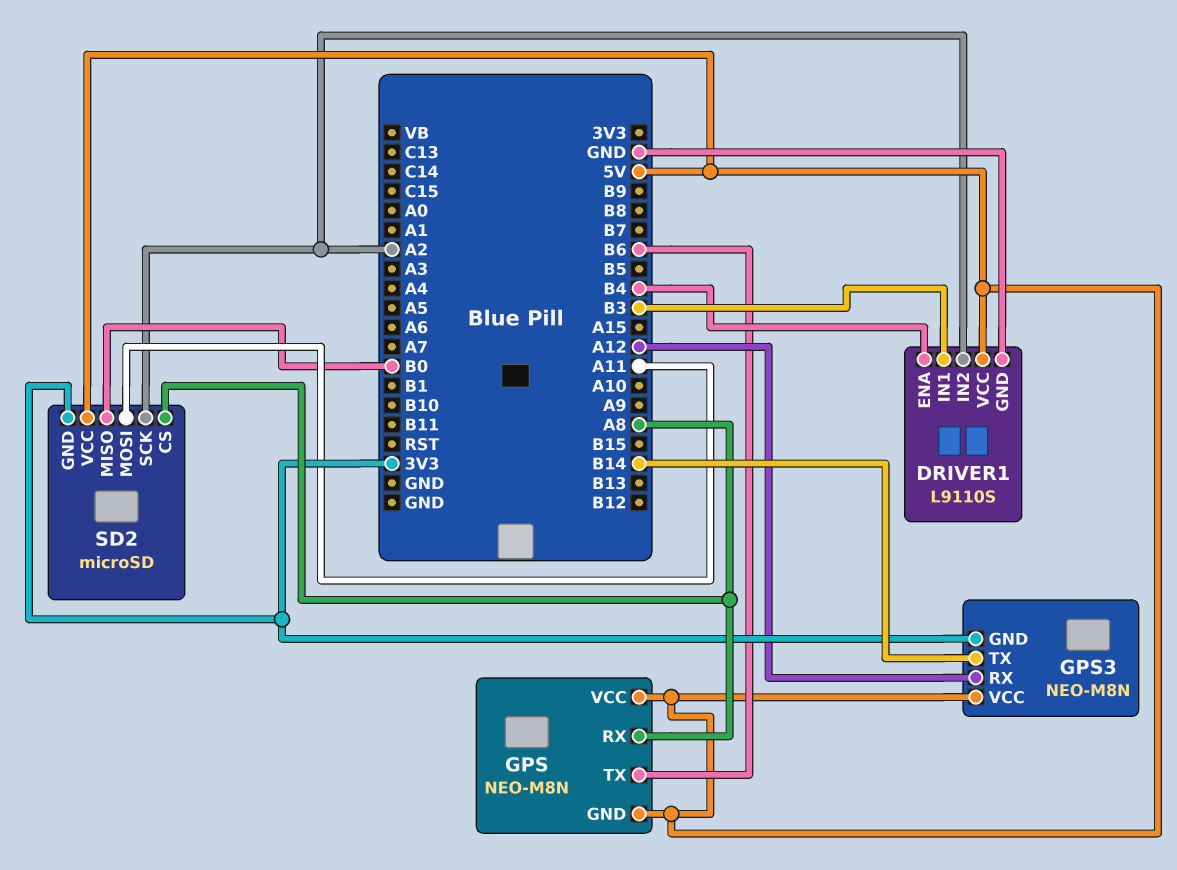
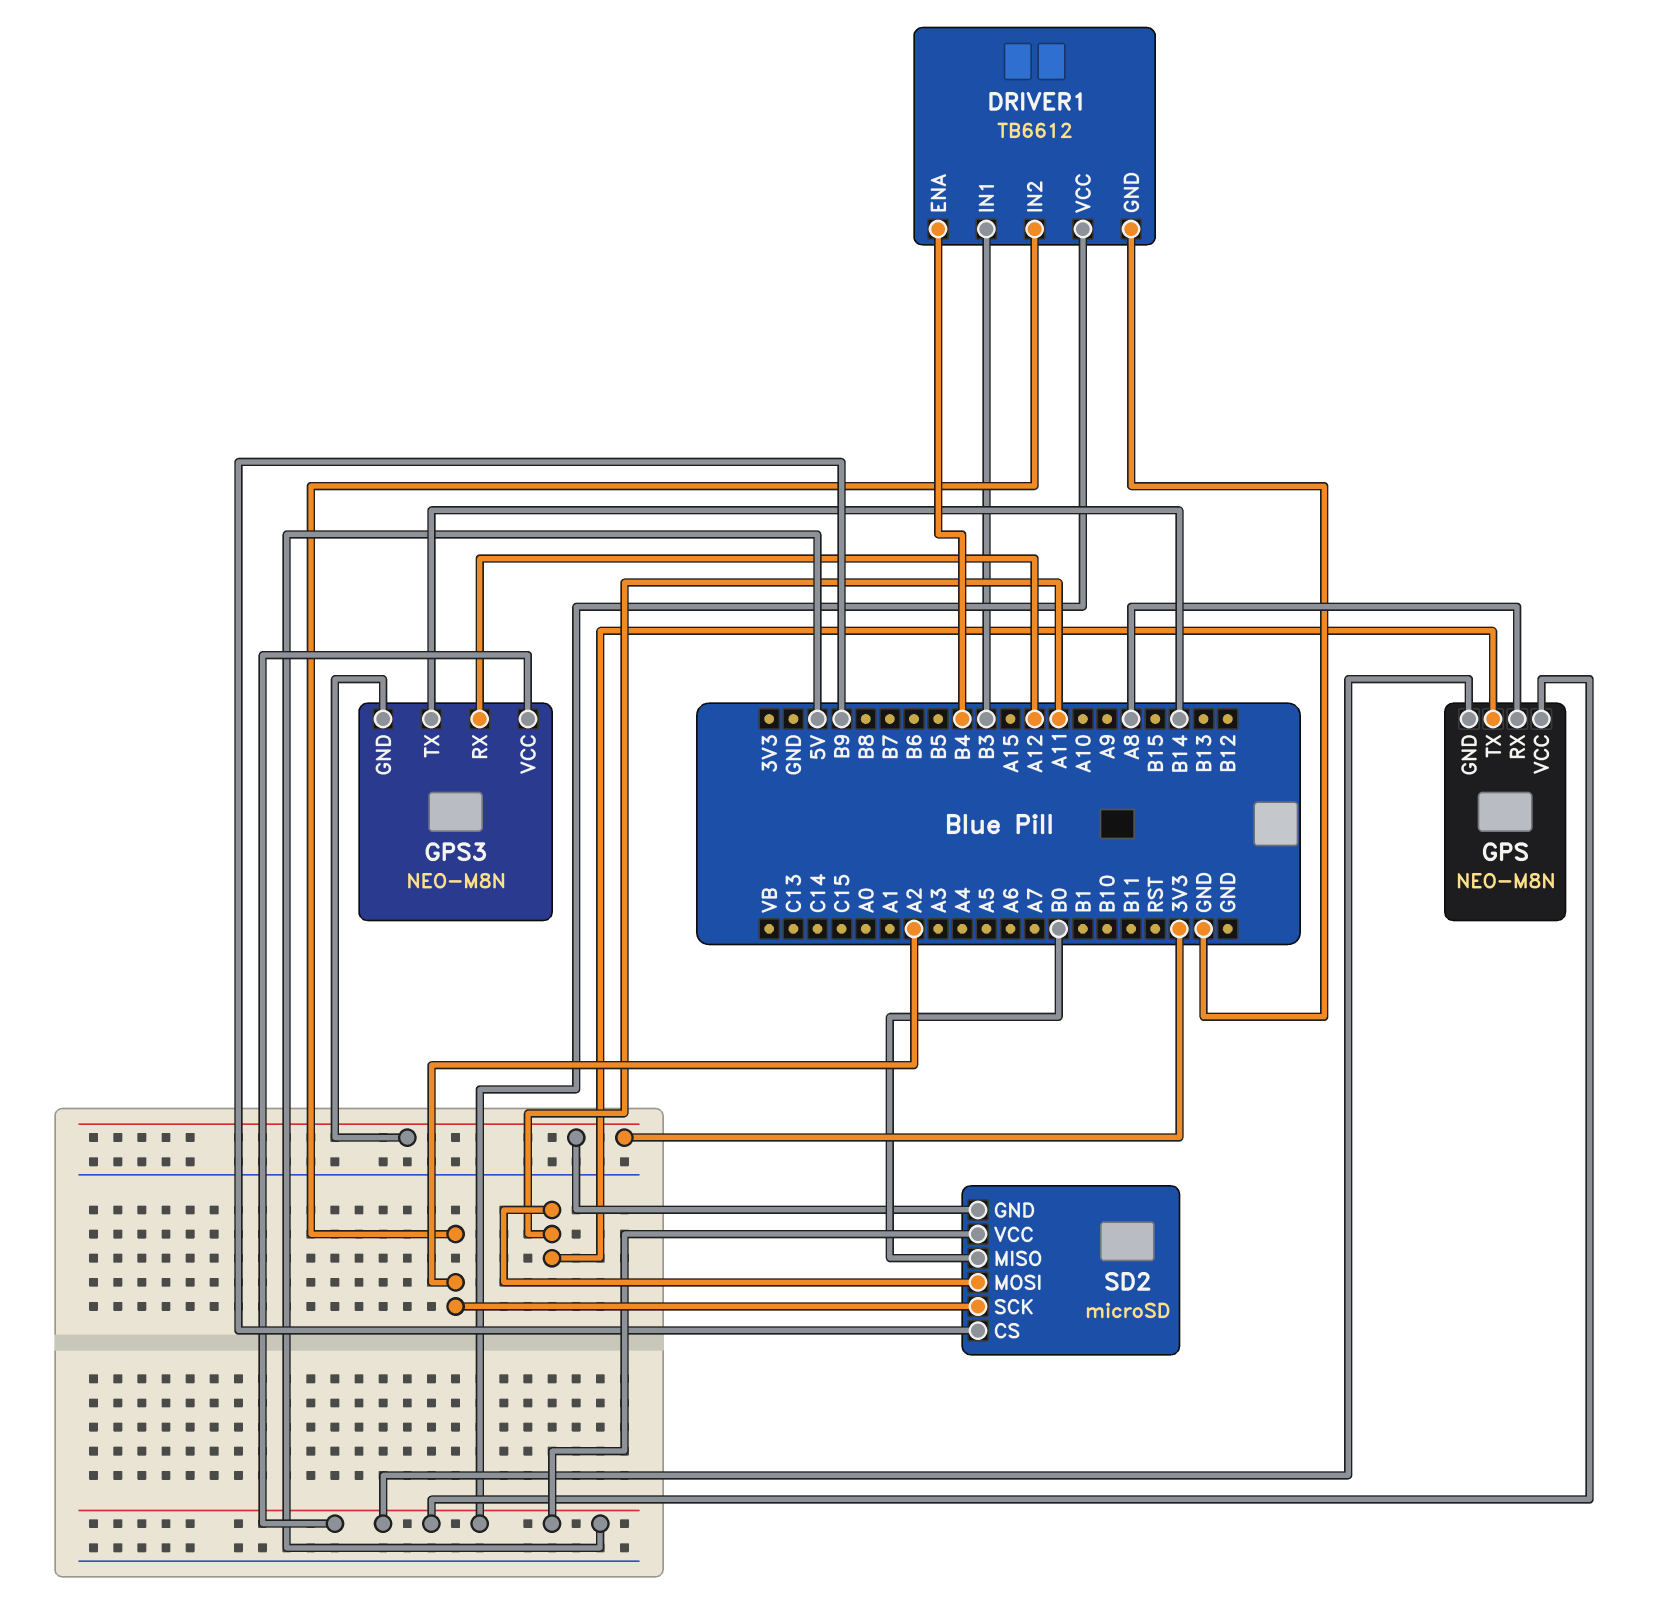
DRIVER1: L9110S -> TB6612
GPS pin TX: B6 -> A11
SD2 pin CS: A8 -> B9

